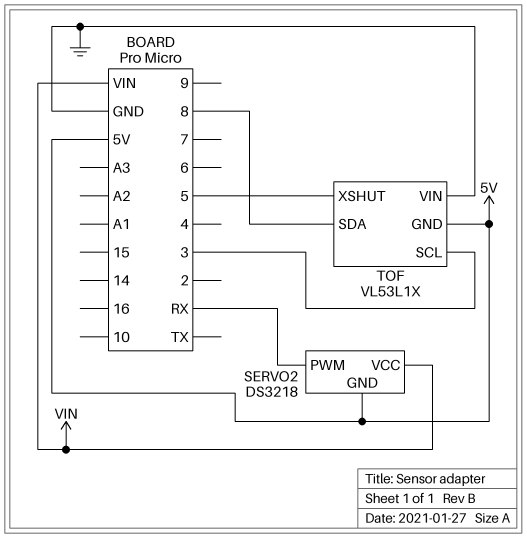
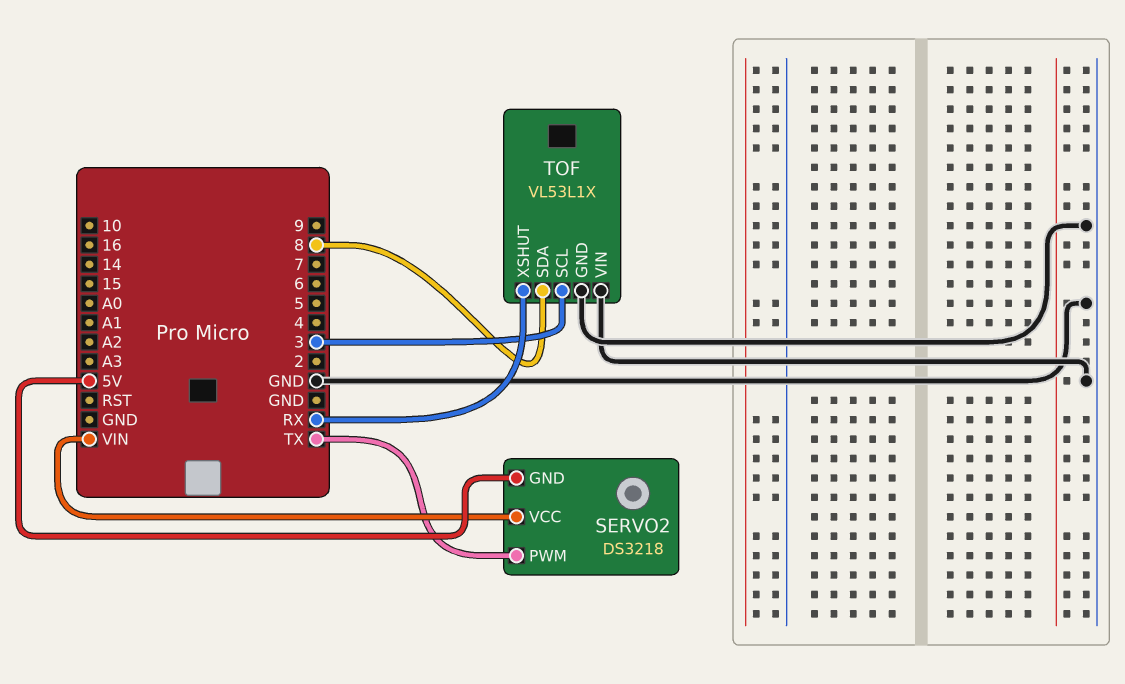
SERVO2 pin PWM: RX -> TX
TOF pin GND: 5V -> GND
TOF pin XSHUT: 5 -> RX

